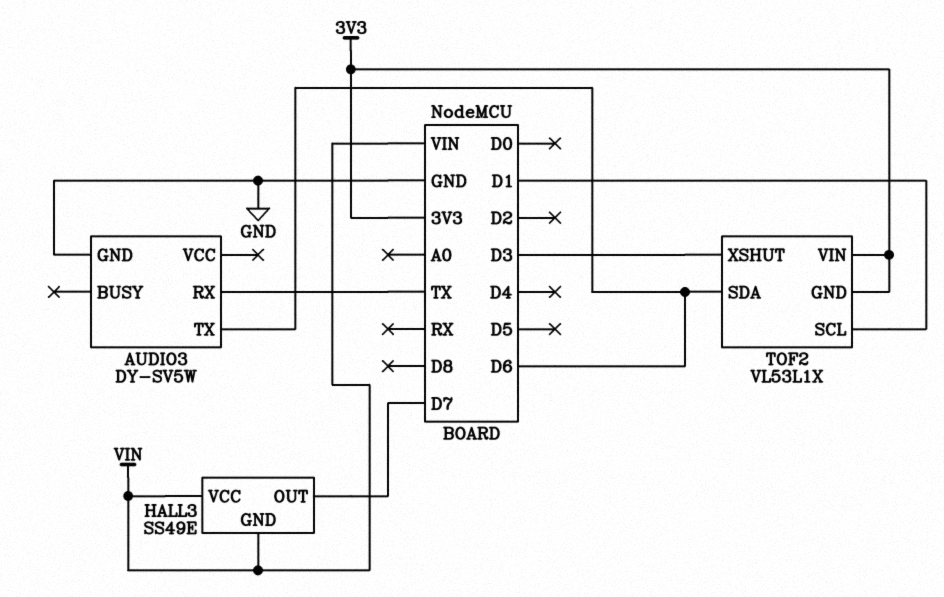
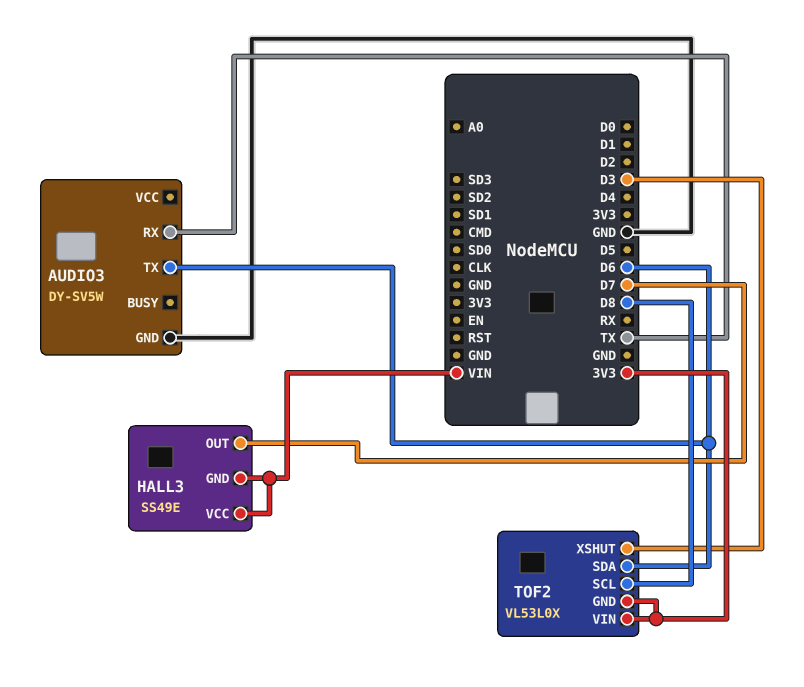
TOF2: VL53L1X -> VL53L0X
TOF2 pin SCL: D1 -> D8

